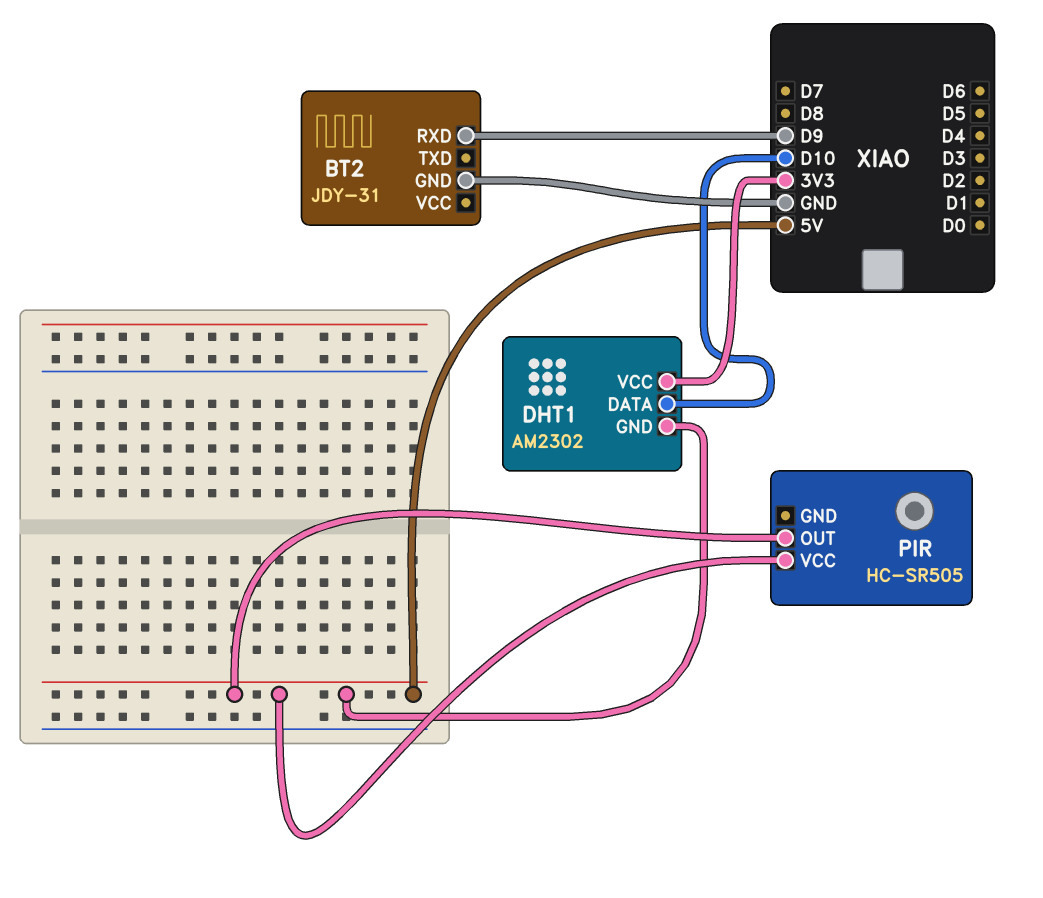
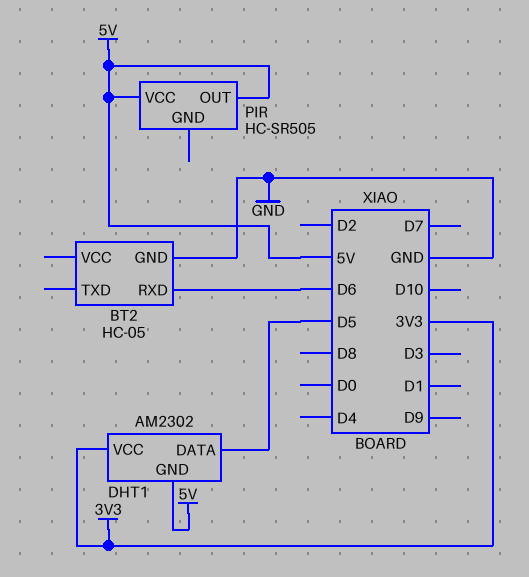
BT2: JDY-31 -> HC-05
BT2 pin RXD: D9 -> D6
DHT1 pin DATA: D10 -> D5

